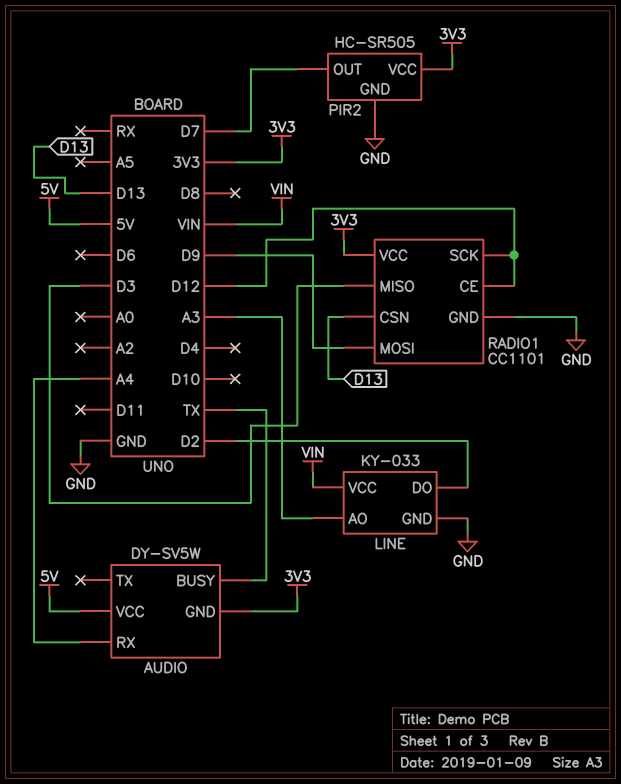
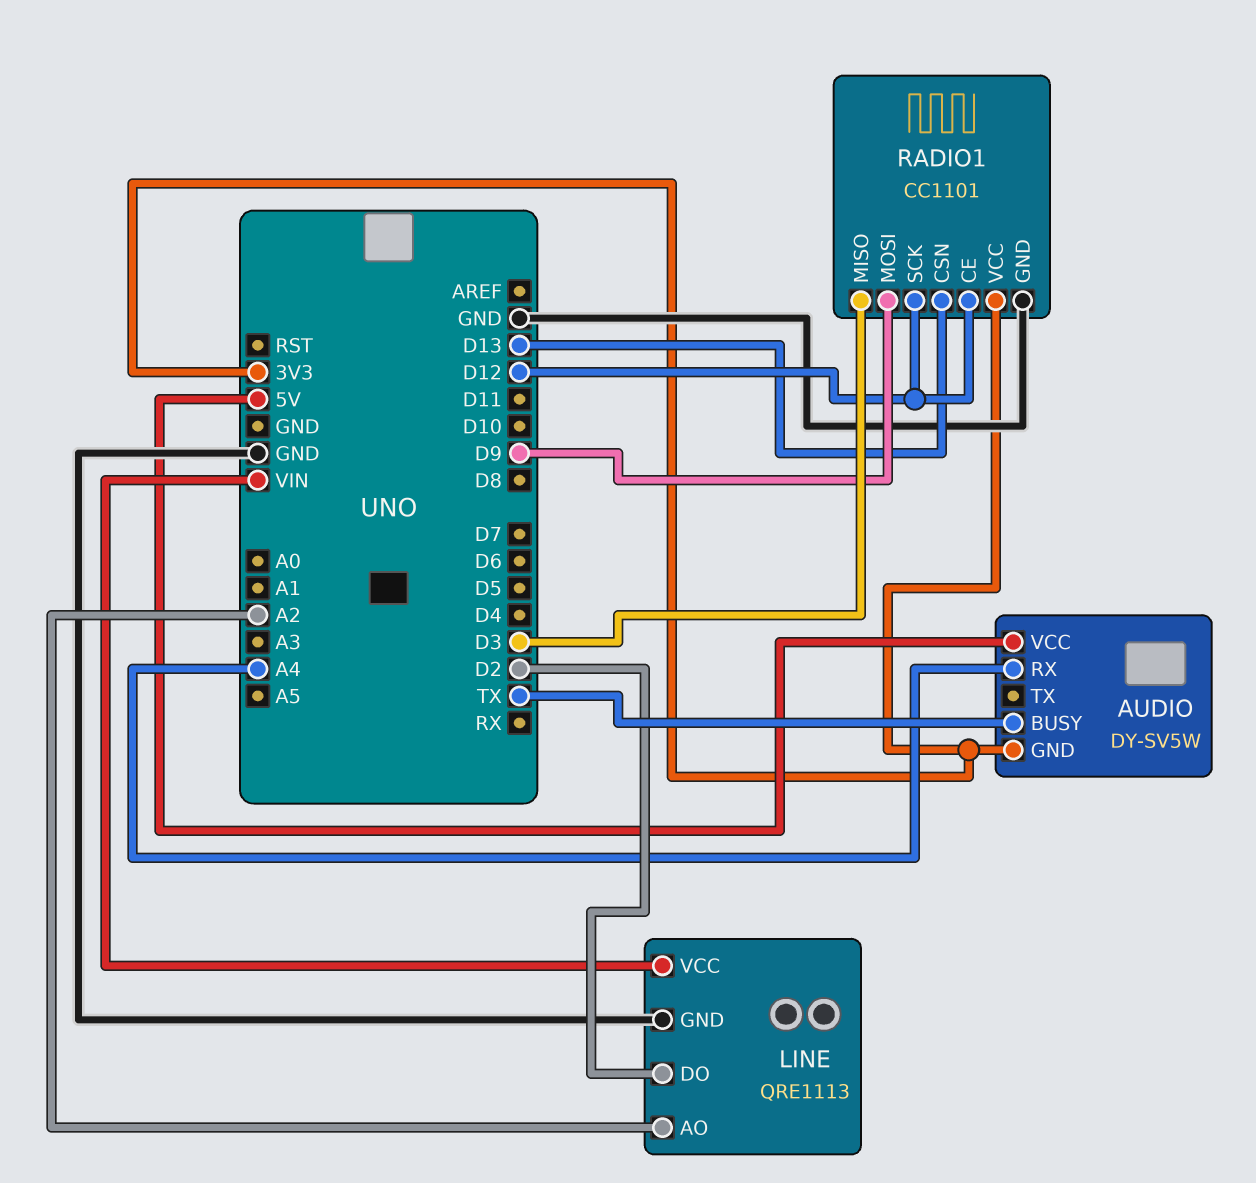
LINE: KY-033 -> QRE1113
LINE pin AO: A3 -> A2
PIR2: HC-SR505 -> none
PIR2 pin GND: GND -> none
PIR2 pin OUT: D7 -> none
PIR2 pin VCC: 3V3 -> none

